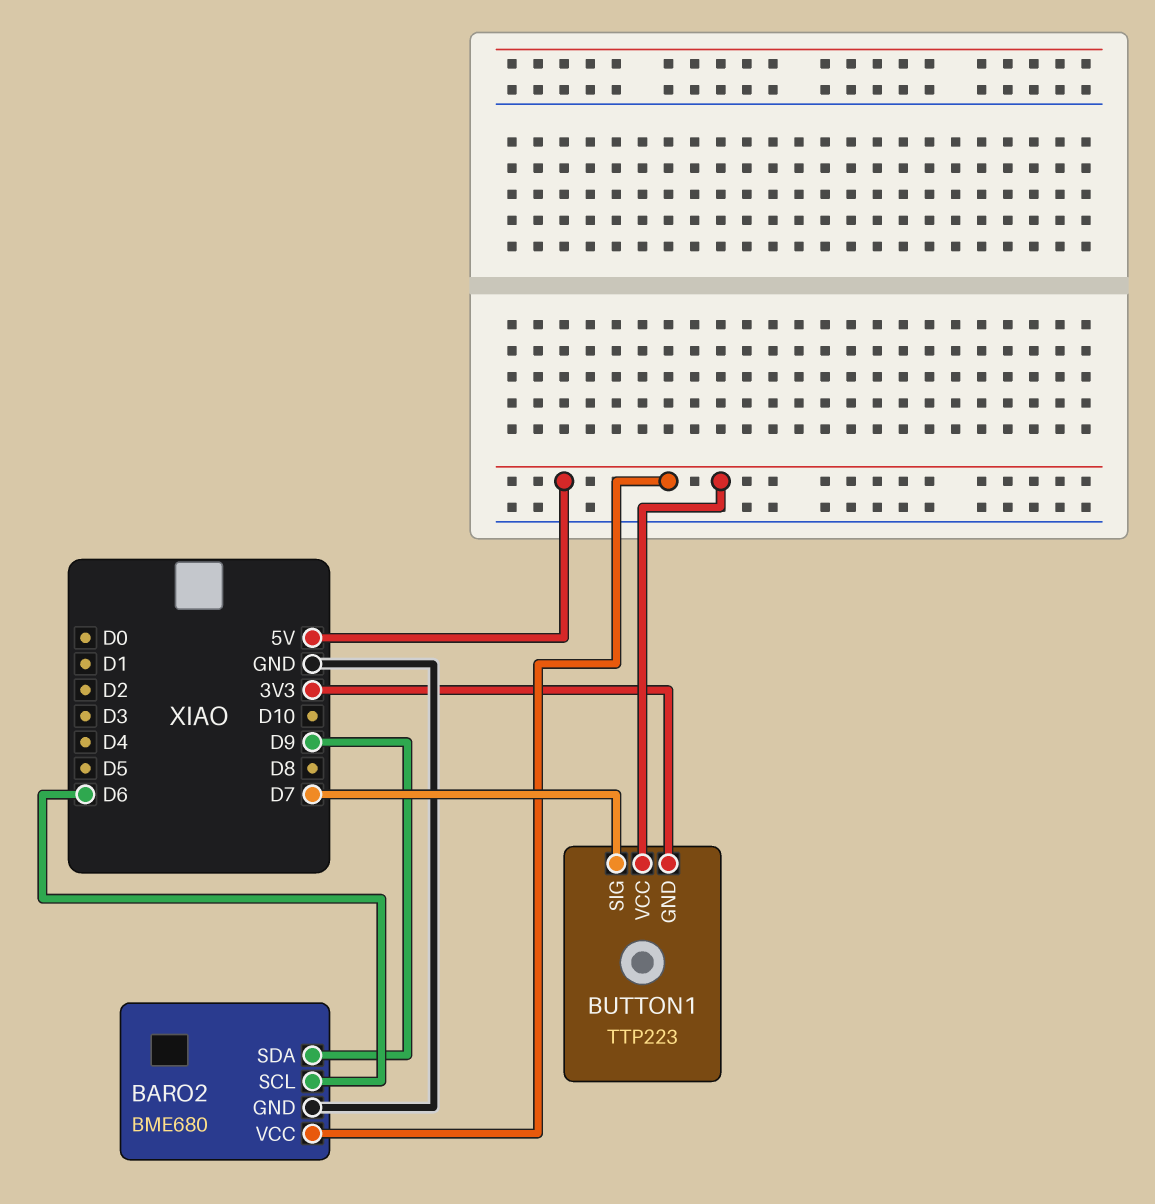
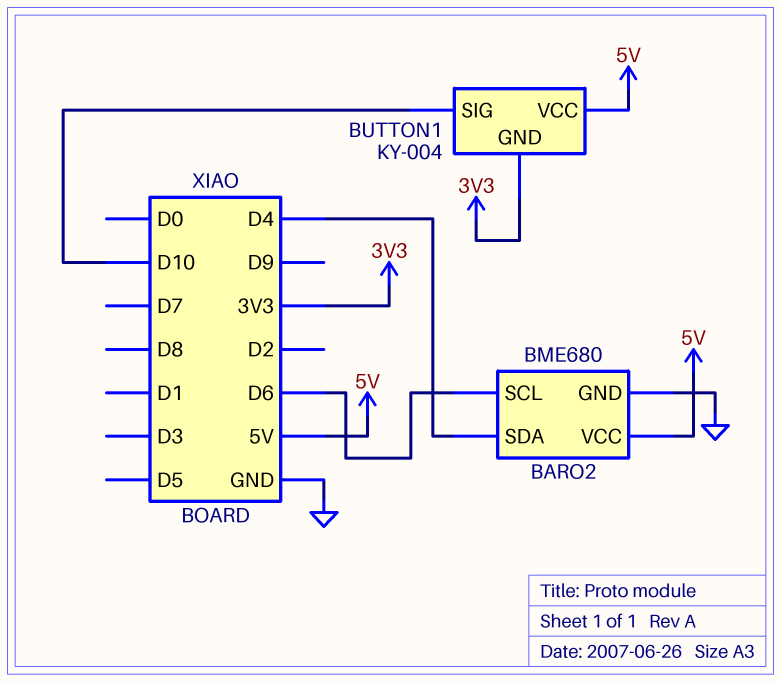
BARO2 pin SDA: D9 -> D4
BUTTON1: TTP223 -> KY-004
BUTTON1 pin SIG: D7 -> D10

